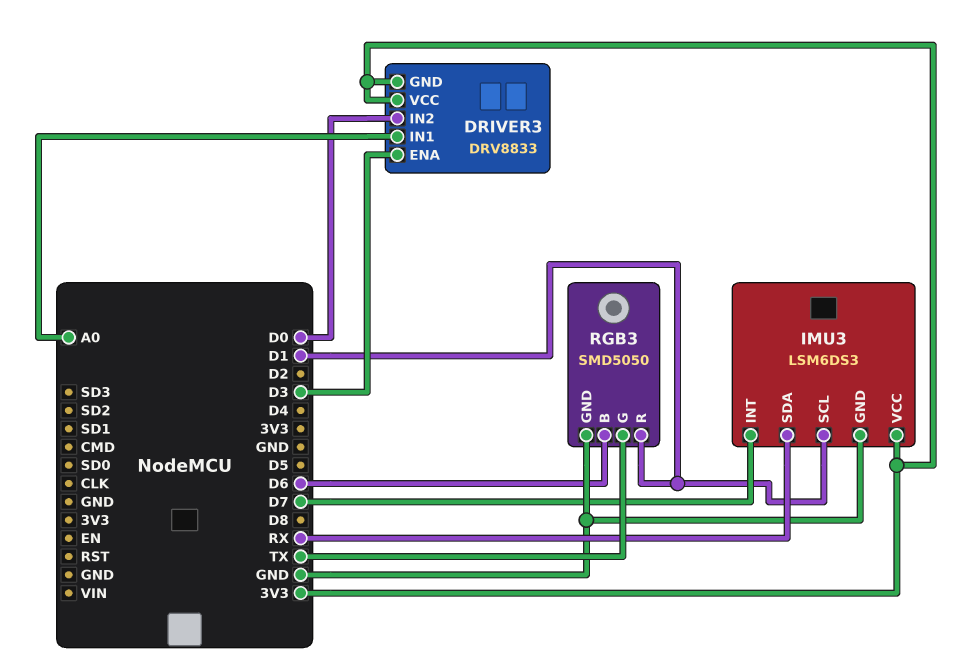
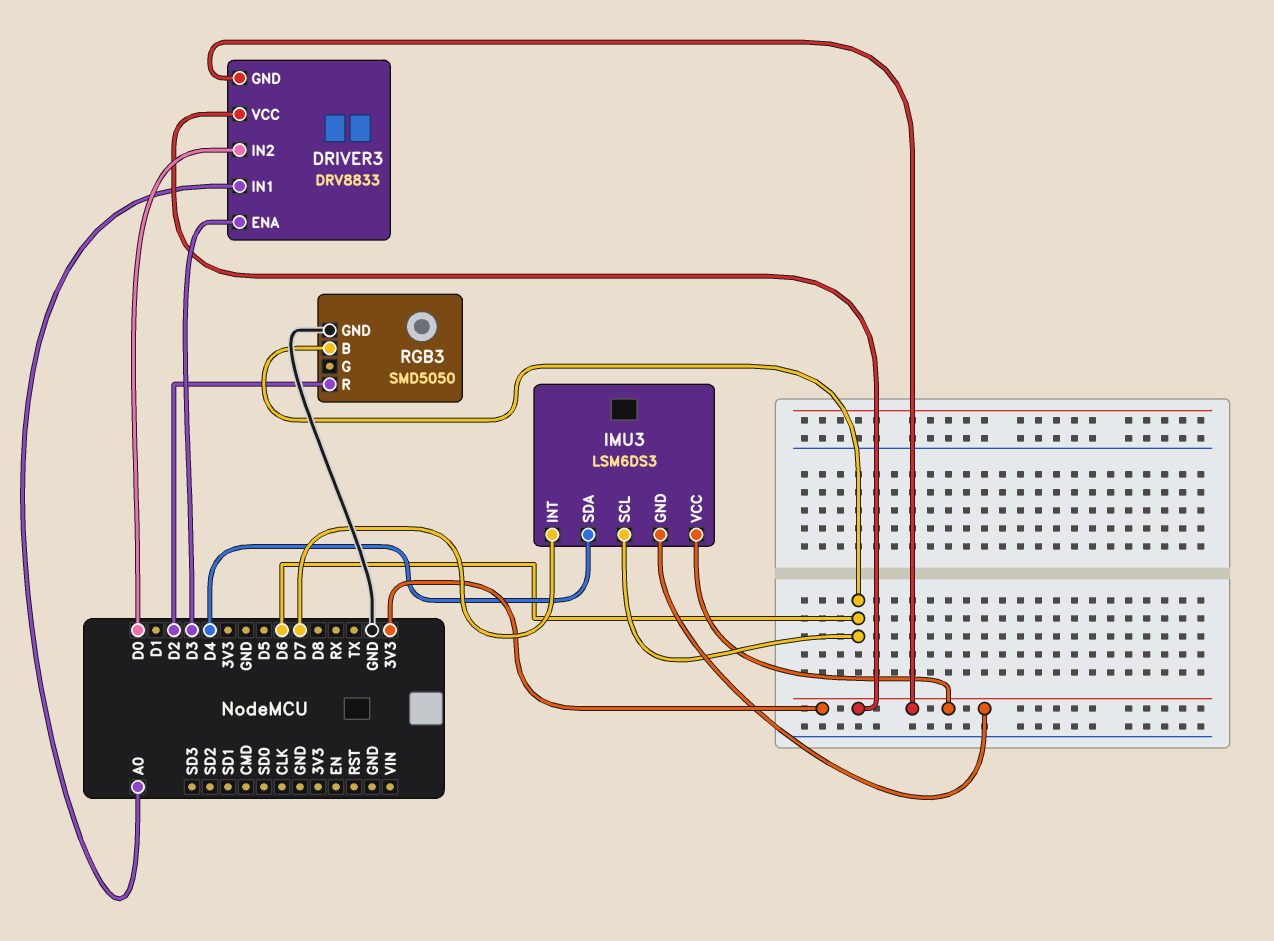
IMU3 pin GND: GND -> 3V3
IMU3 pin SCL: D1 -> D6
IMU3 pin SDA: RX -> D4
RGB3 pin G: TX -> none
RGB3 pin R: D1 -> D2

